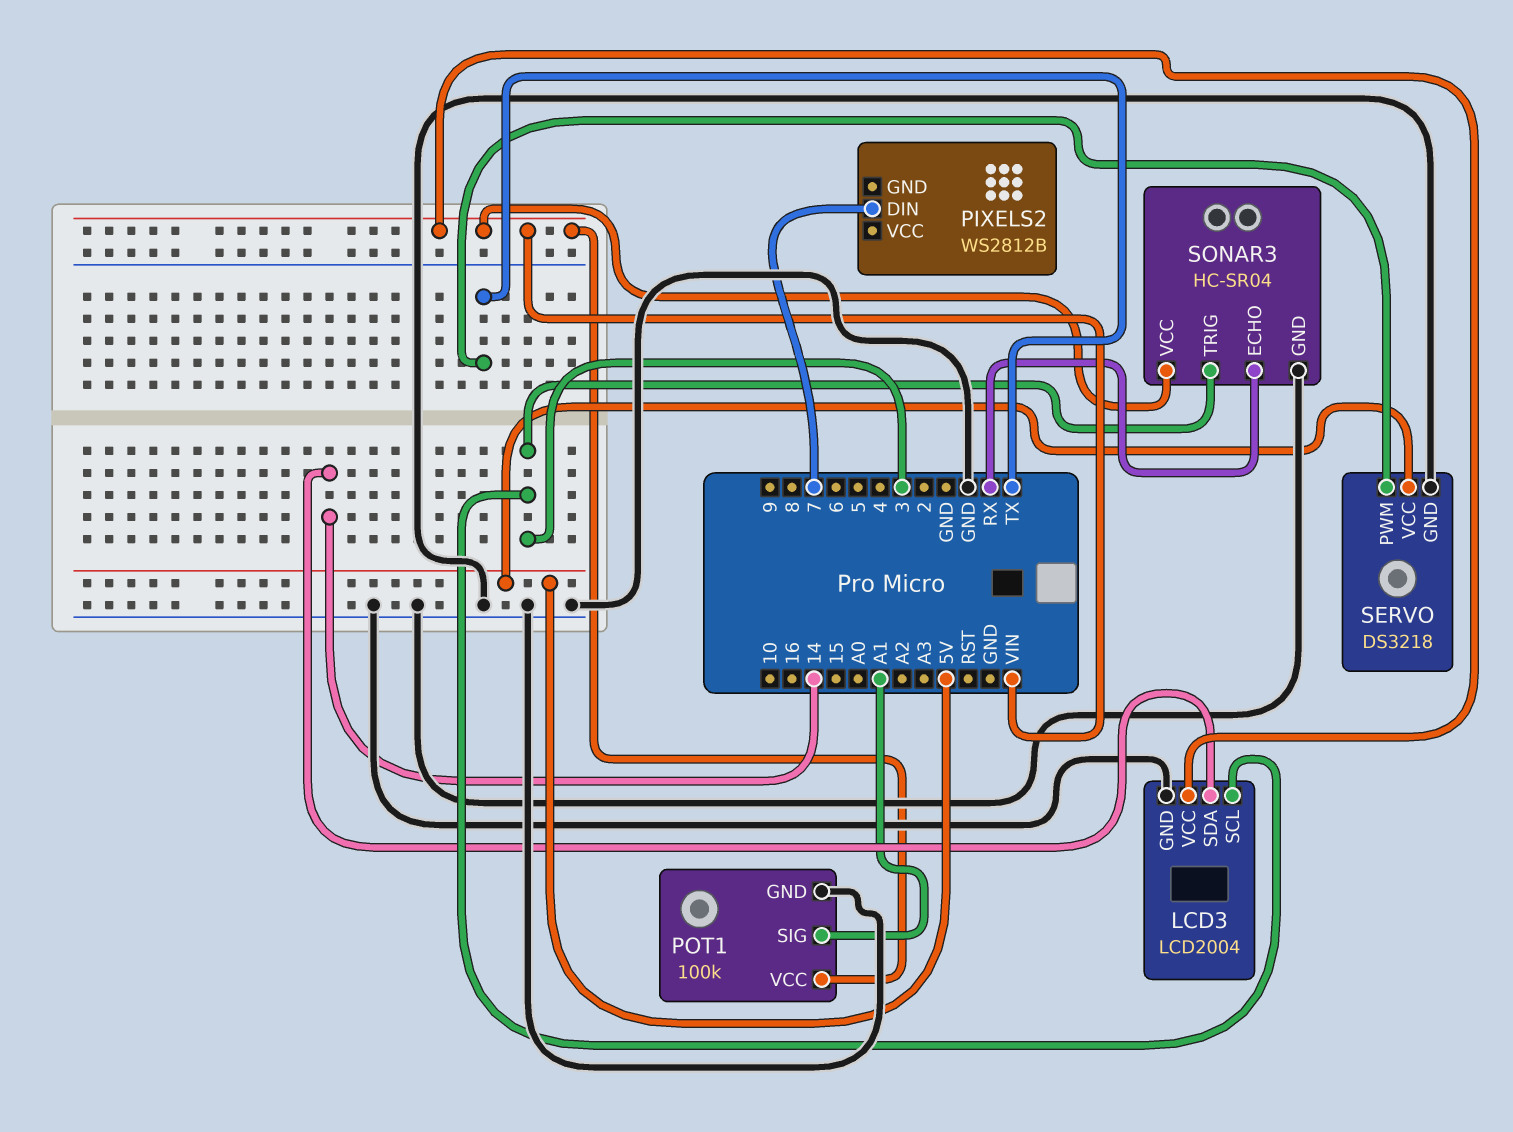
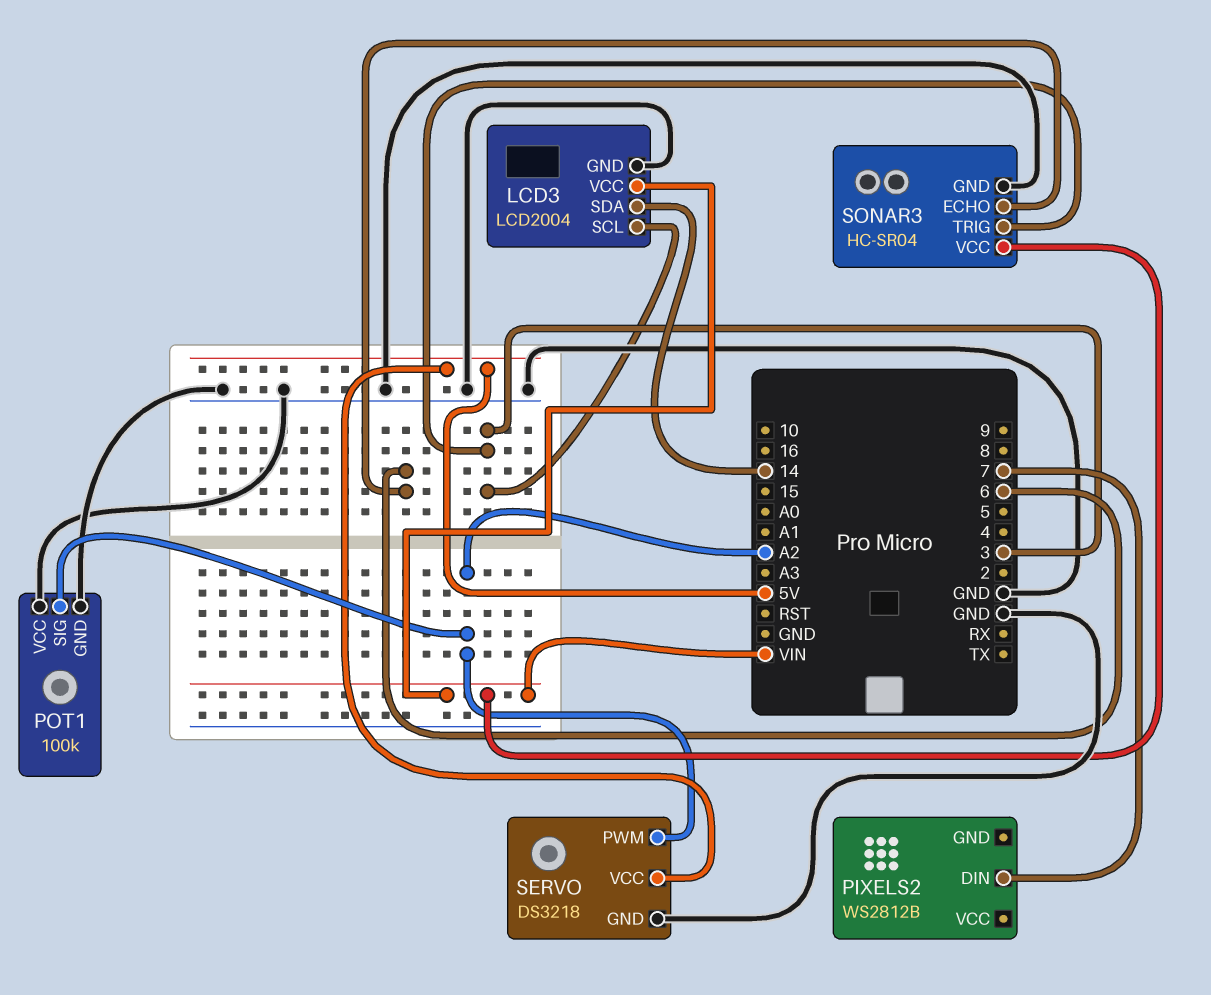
POT1 pin SIG: A1 -> A2
POT1 pin VCC: VIN -> GND
SERVO pin PWM: TX -> A2
SONAR3 pin ECHO: RX -> 6

